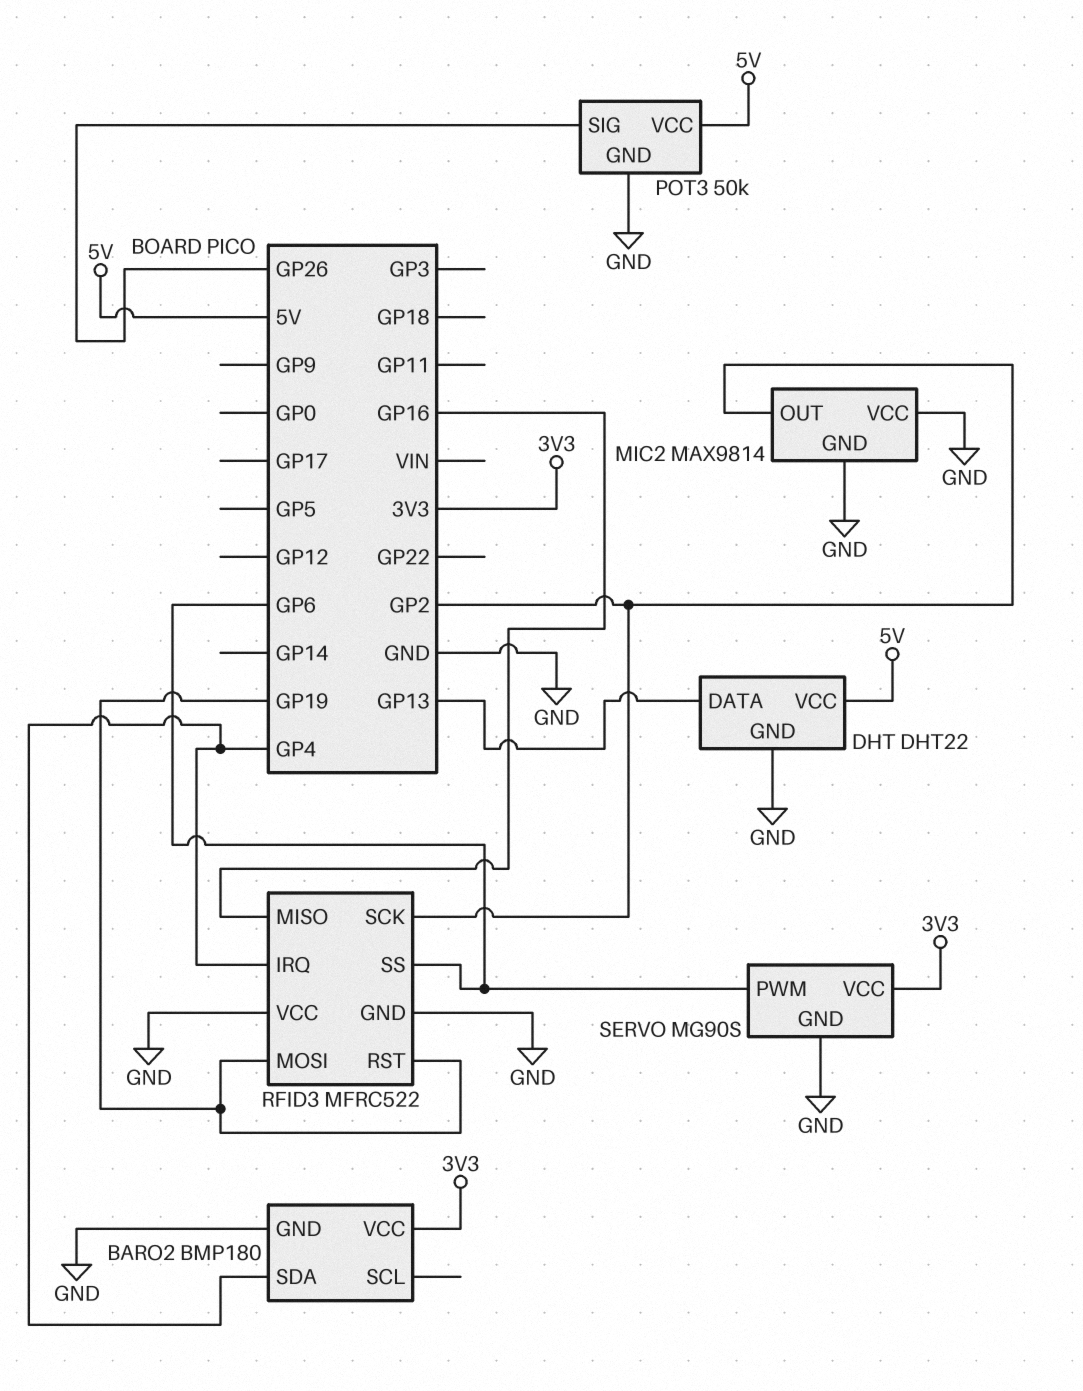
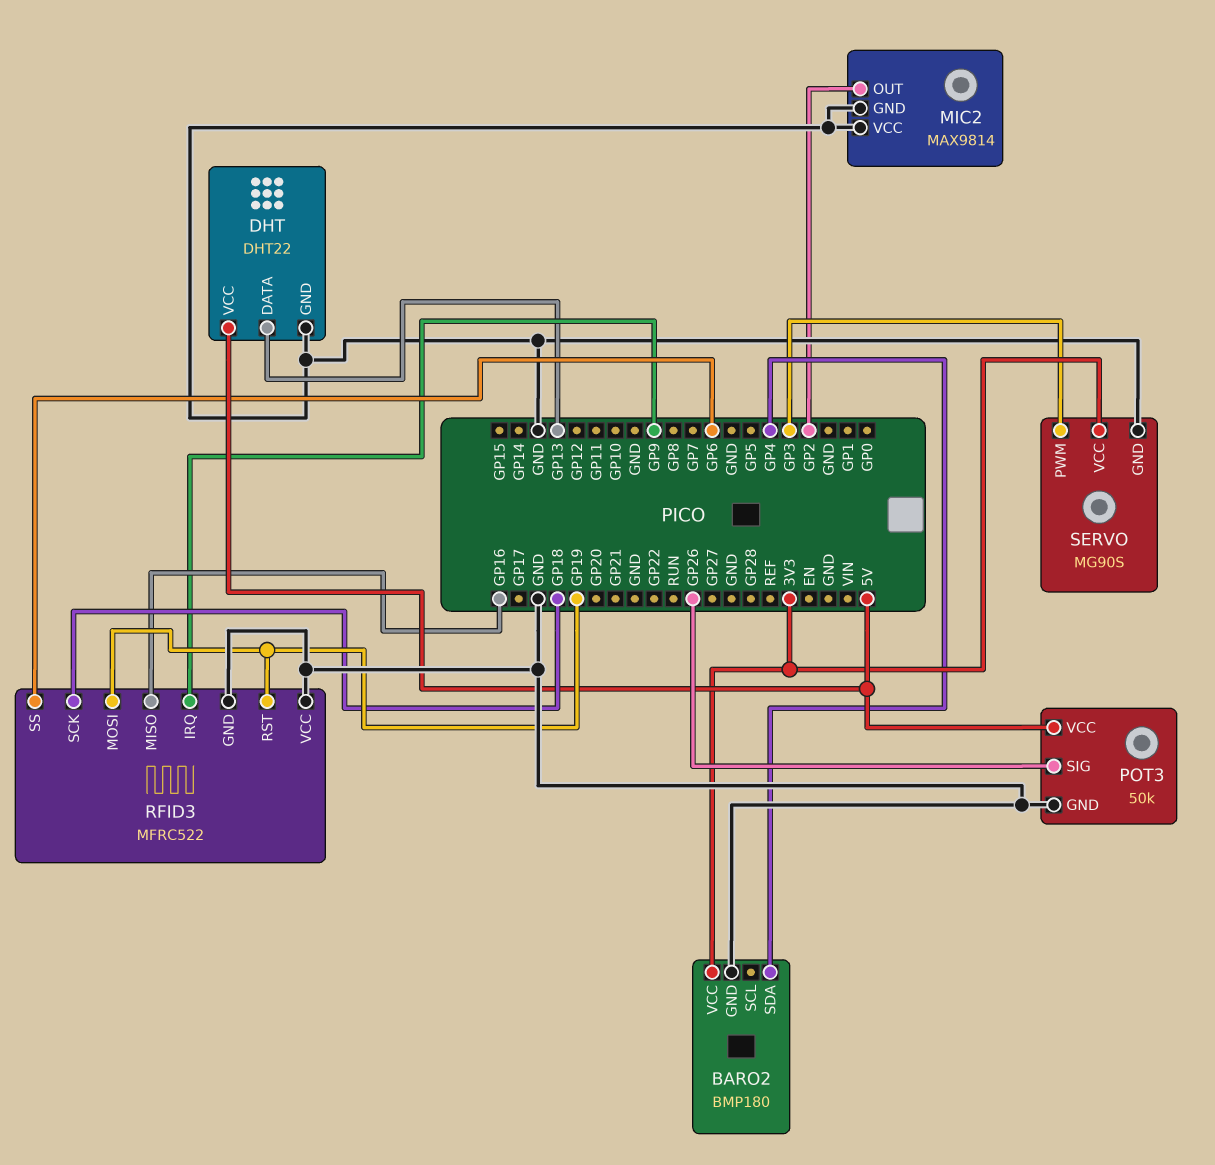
RFID3 pin IRQ: GP4 -> GP9
RFID3 pin SCK: GP2 -> GP18
SERVO pin PWM: GP6 -> GP3

